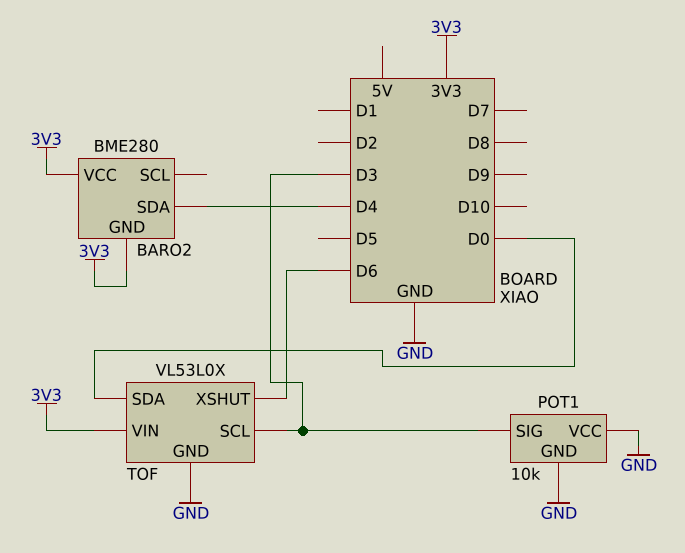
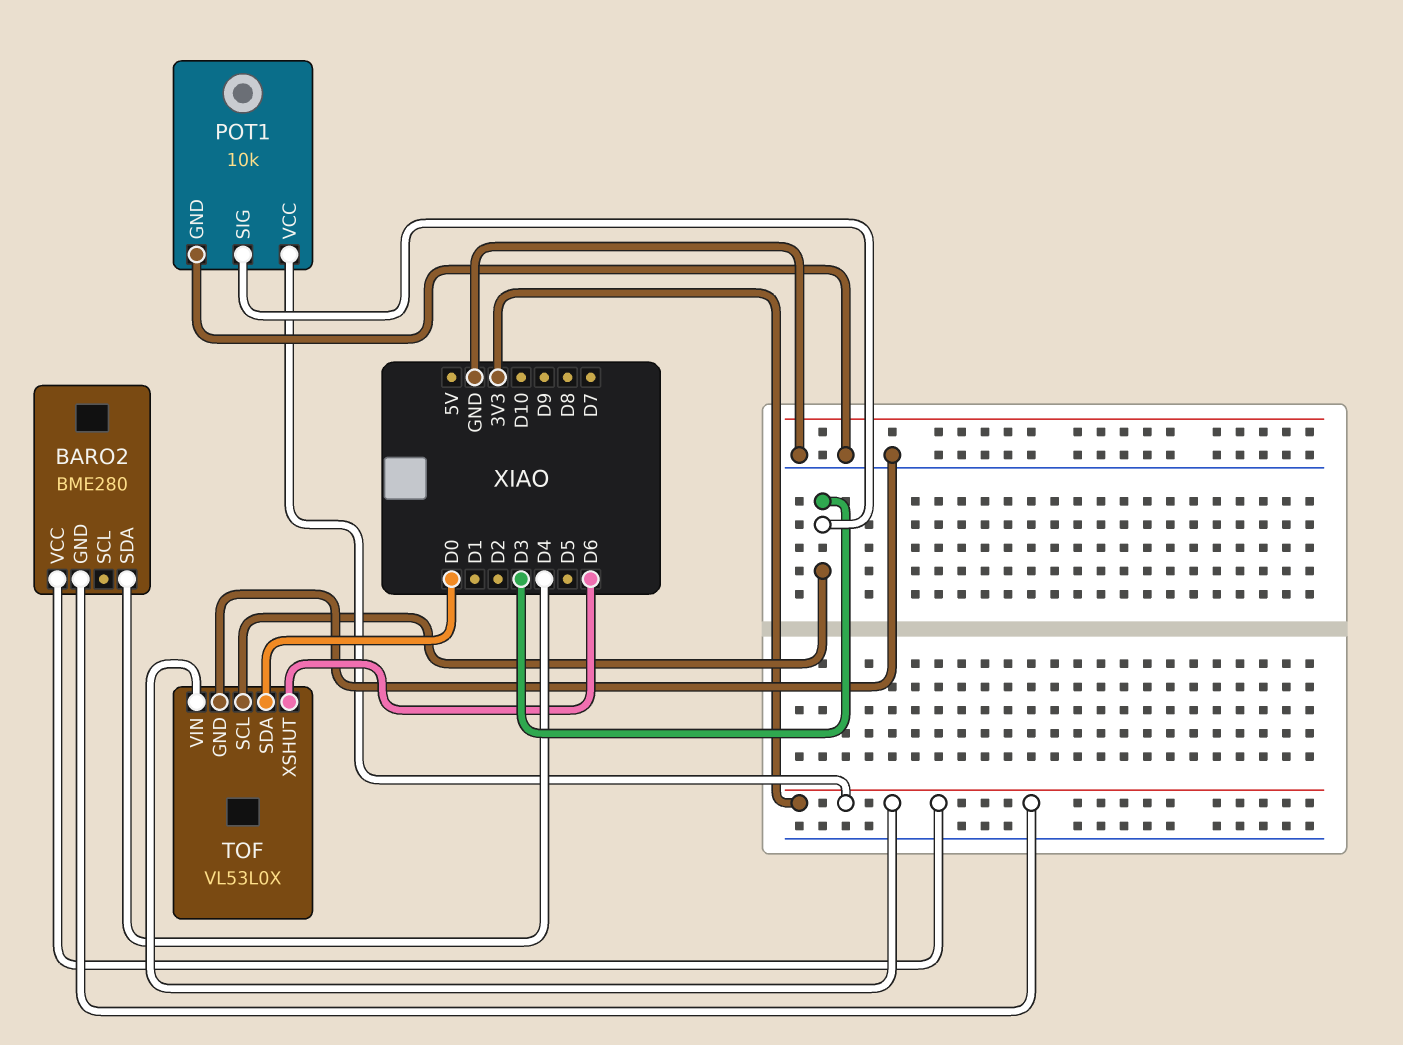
POT1 pin VCC: GND -> 3V3

